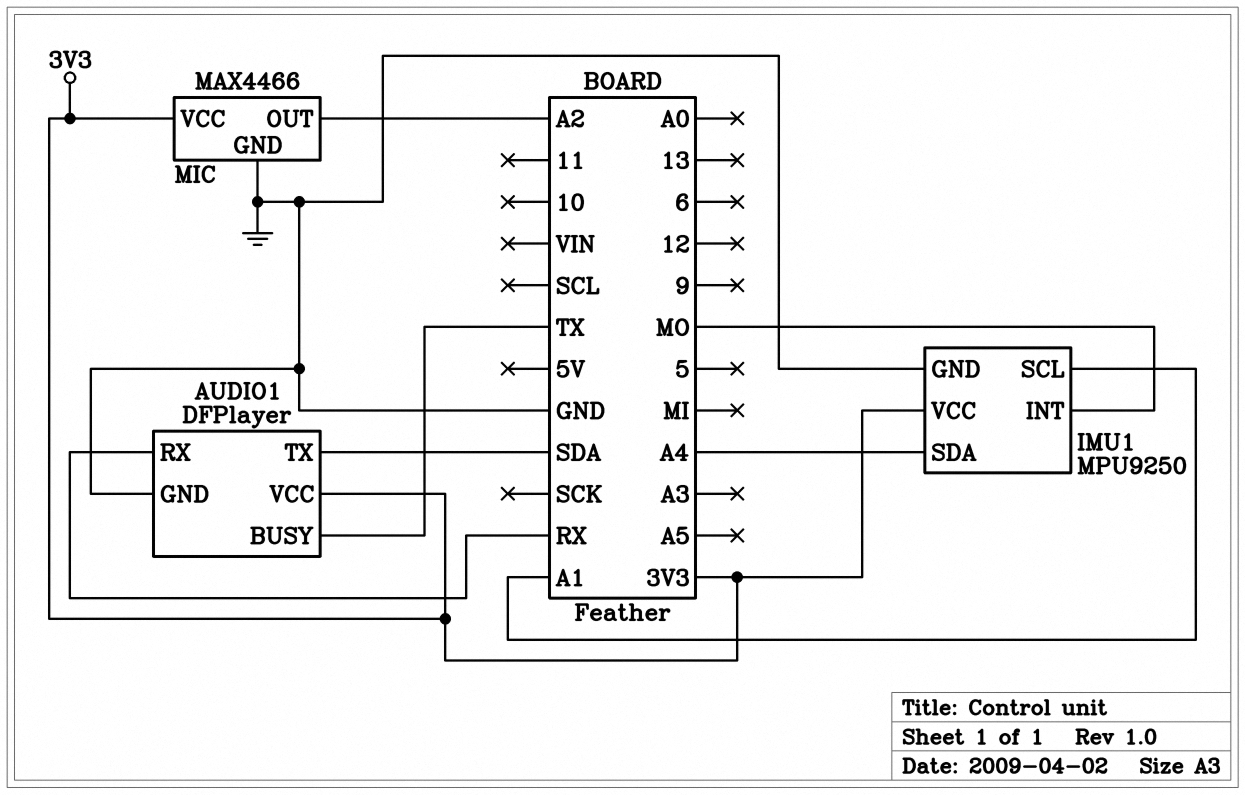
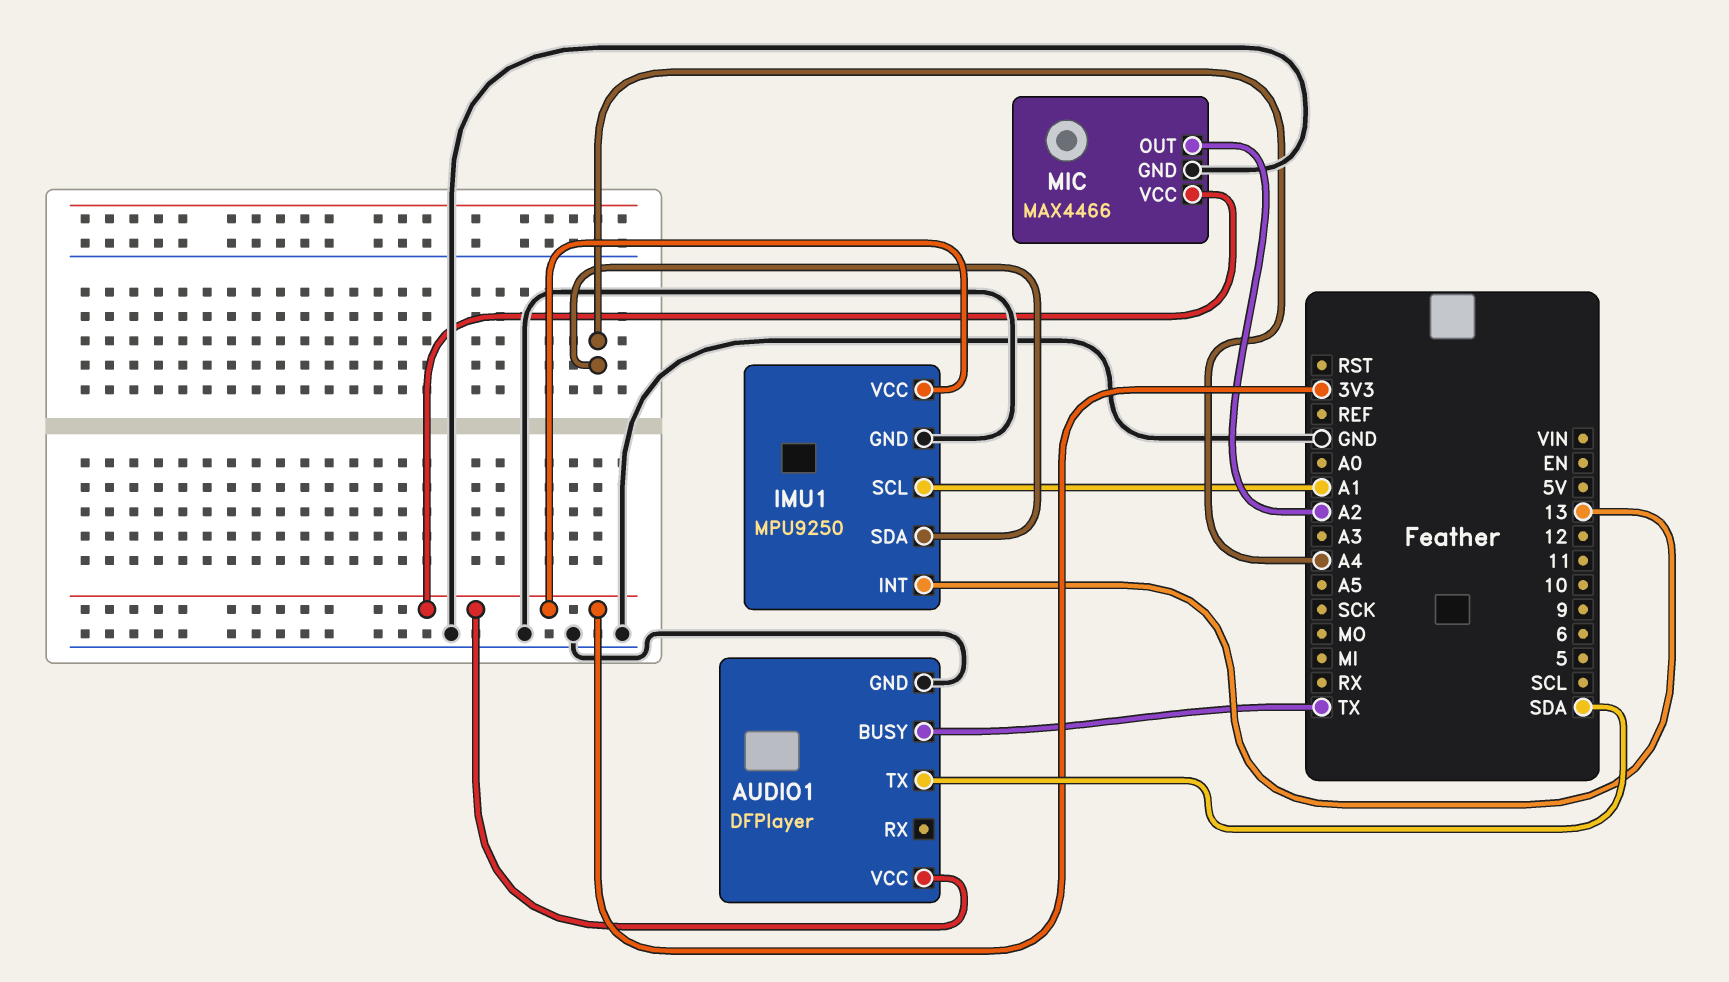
AUDIO1 pin RX: RX -> none
IMU1 pin INT: MO -> 13

